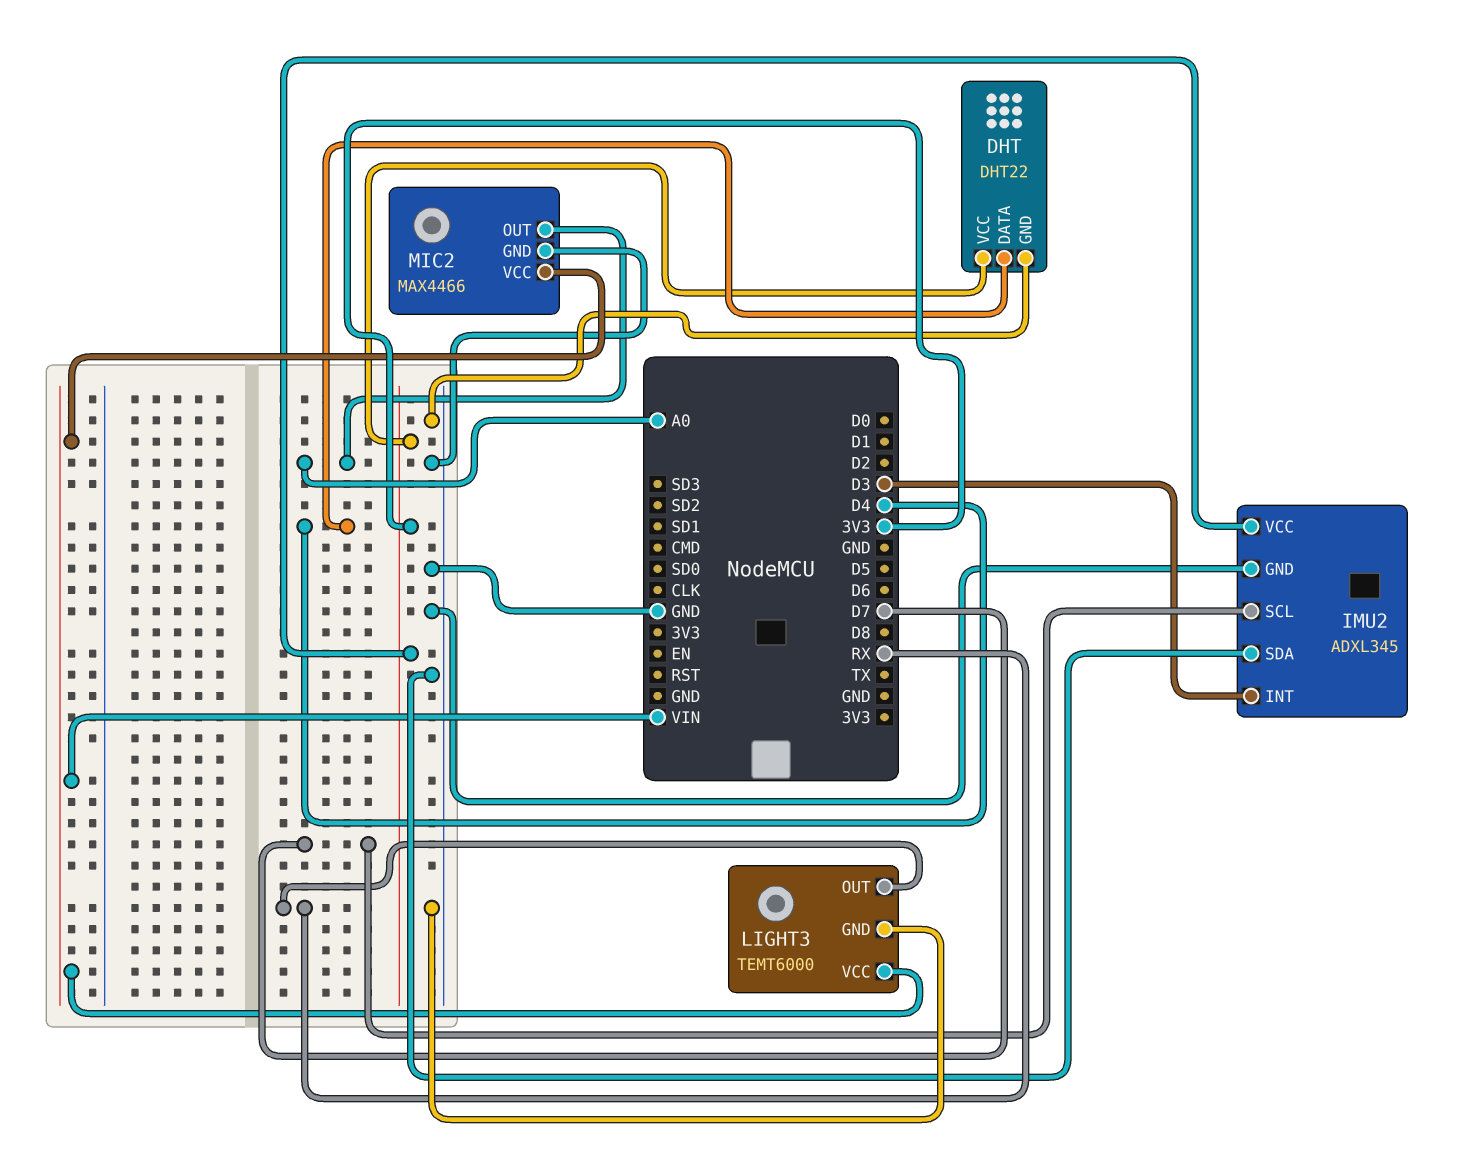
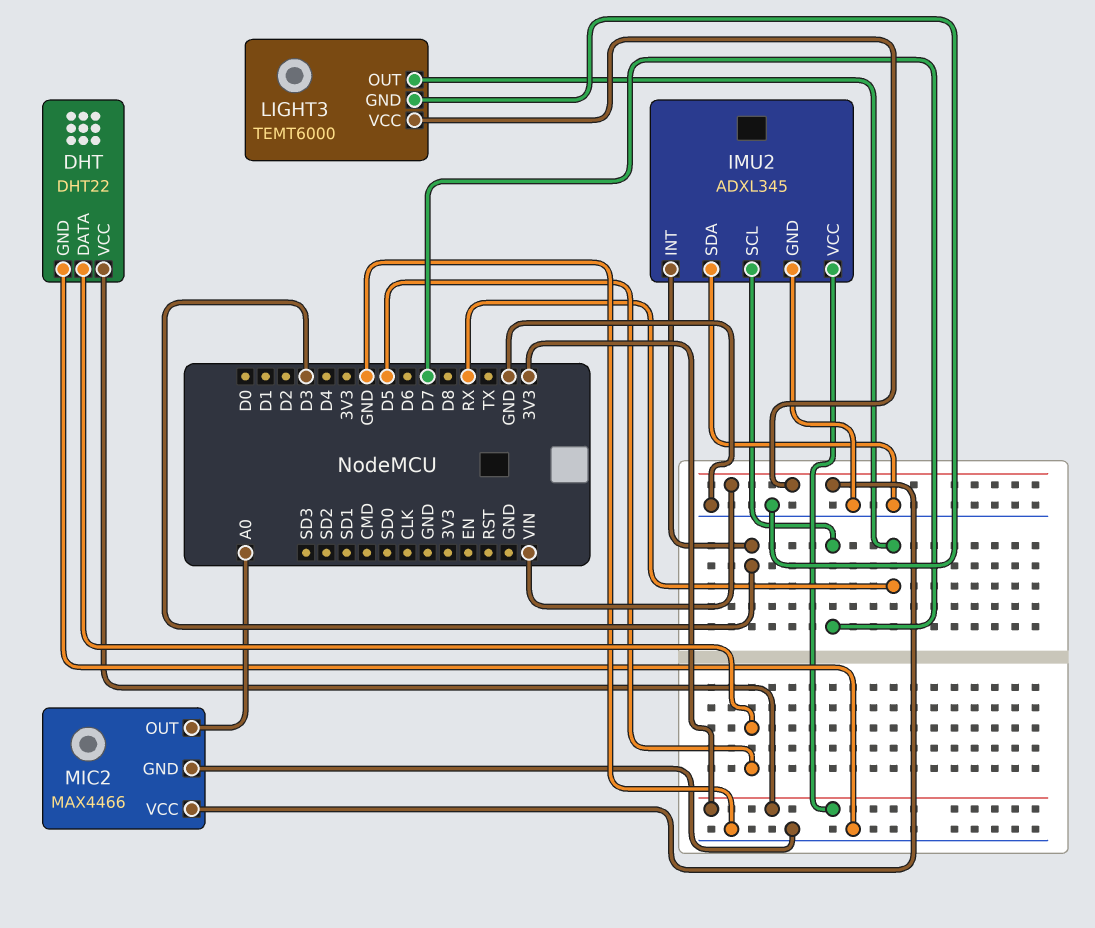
DHT pin DATA: D4 -> D5

